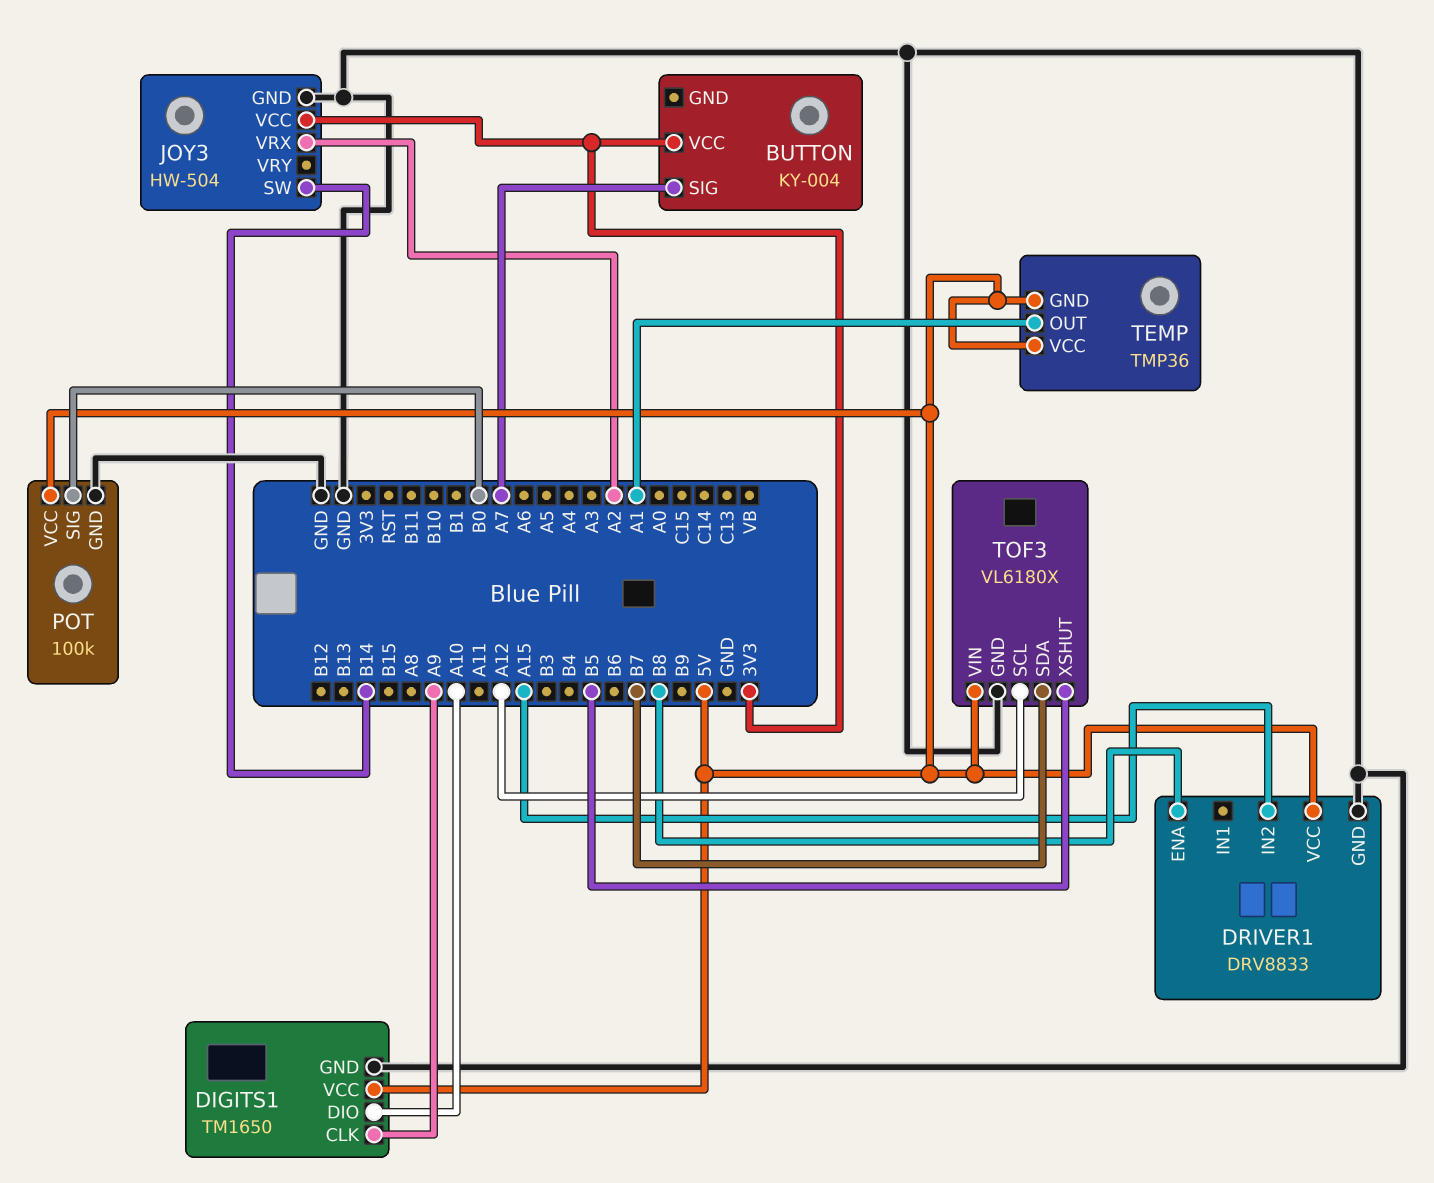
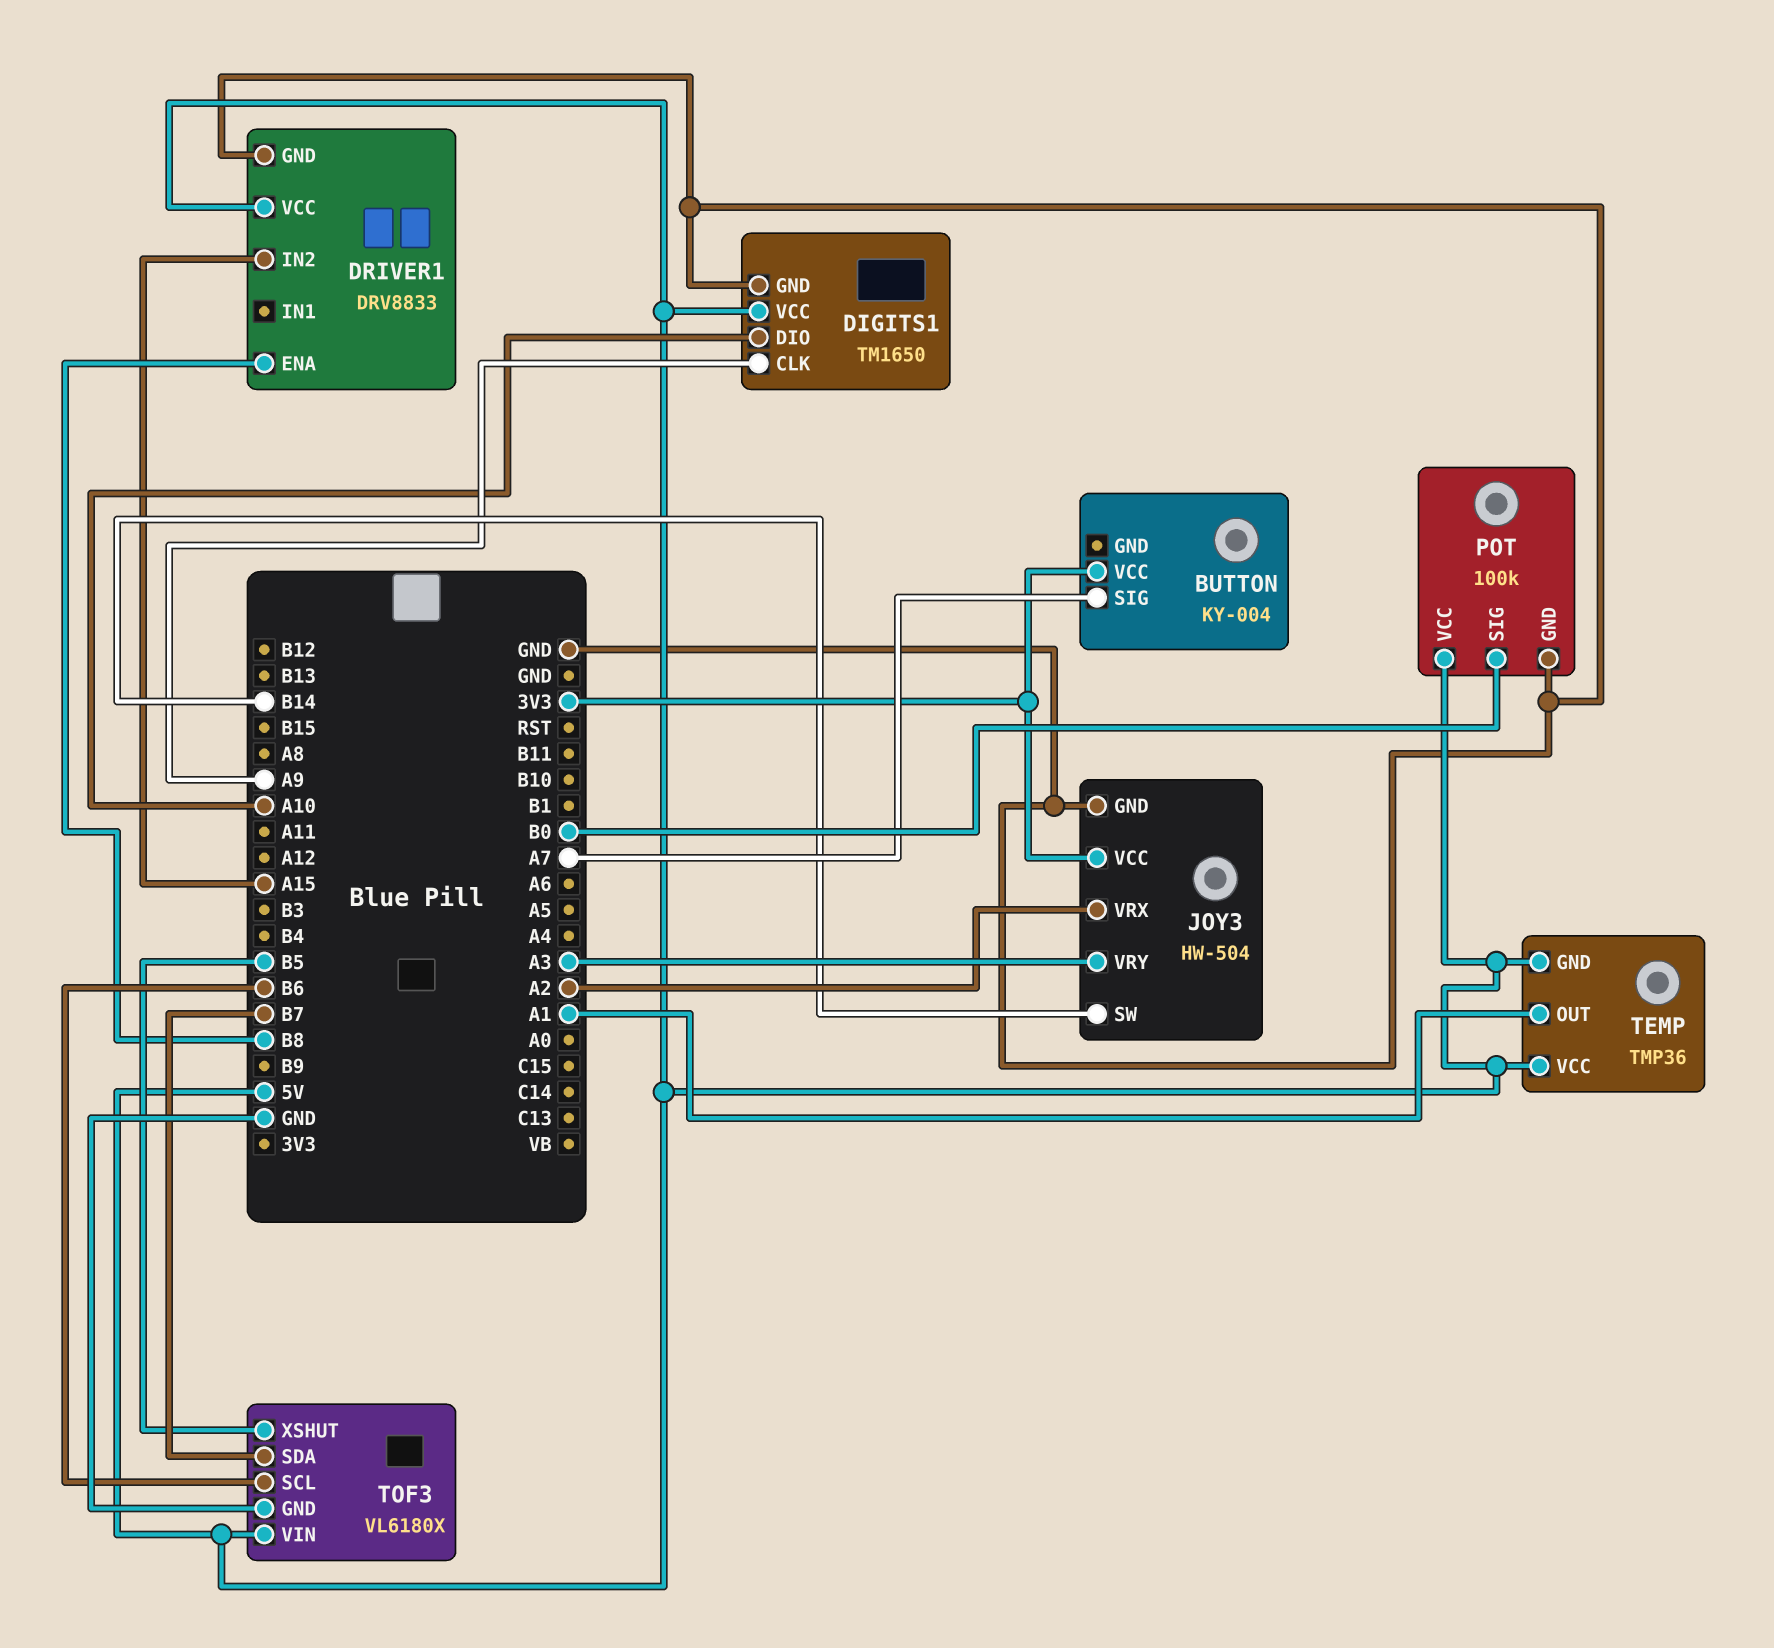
JOY3 pin VRY: none -> A3
TOF3 pin SCL: A12 -> B6

